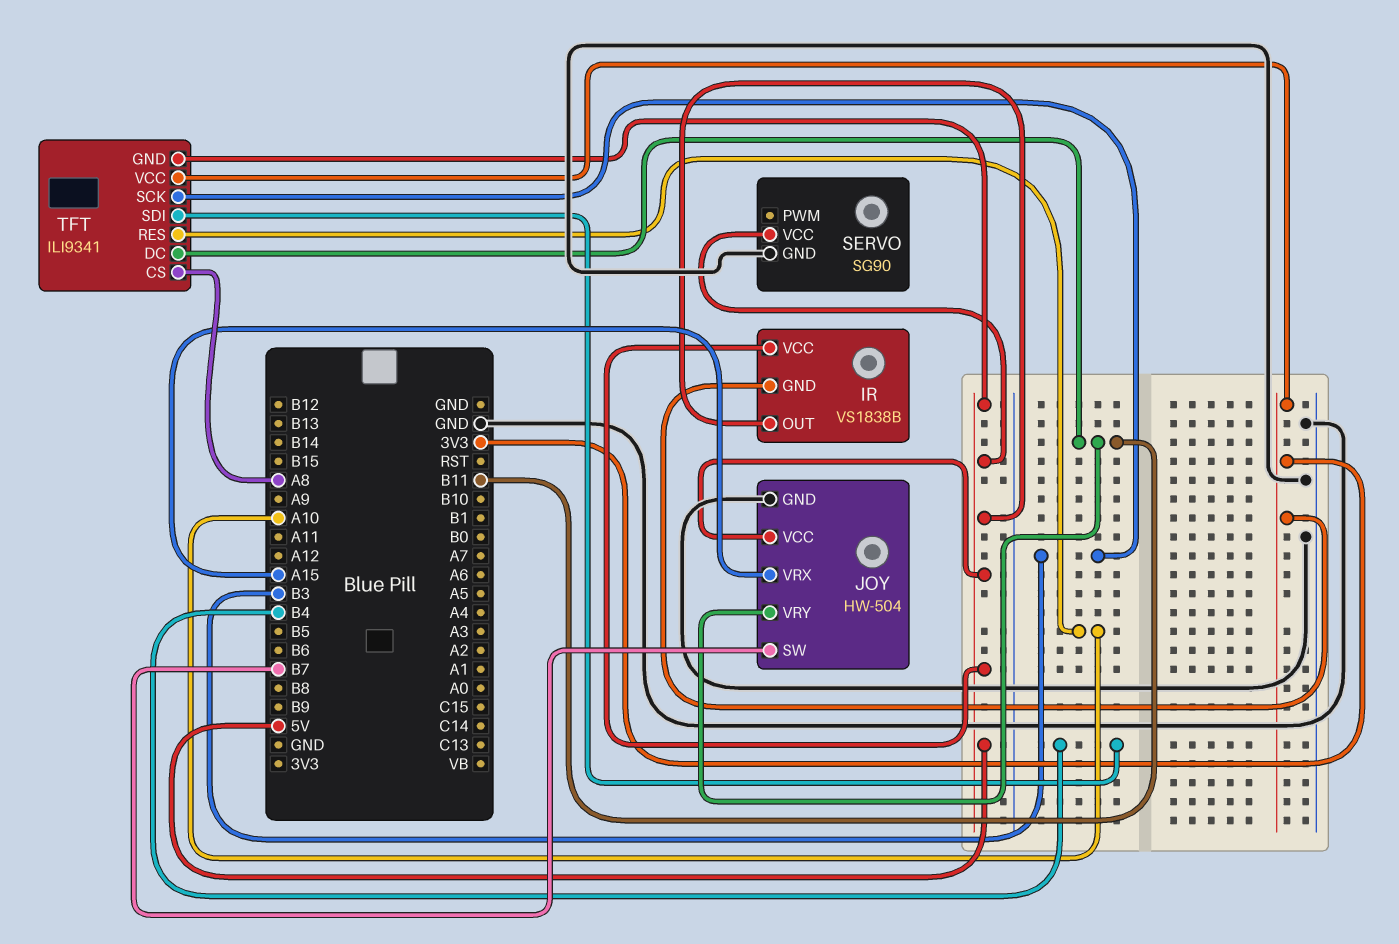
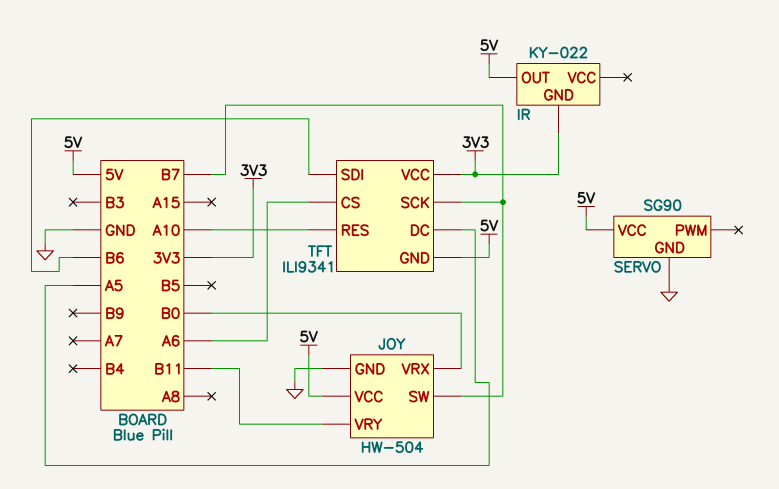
IR: VS1838B -> KY-022
IR pin VCC: 5V -> none
JOY pin VRX: A15 -> B0
TFT pin CS: A8 -> A6
TFT pin DC: B11 -> A5
TFT pin SCK: B3 -> B7
TFT pin SDI: B4 -> B6

